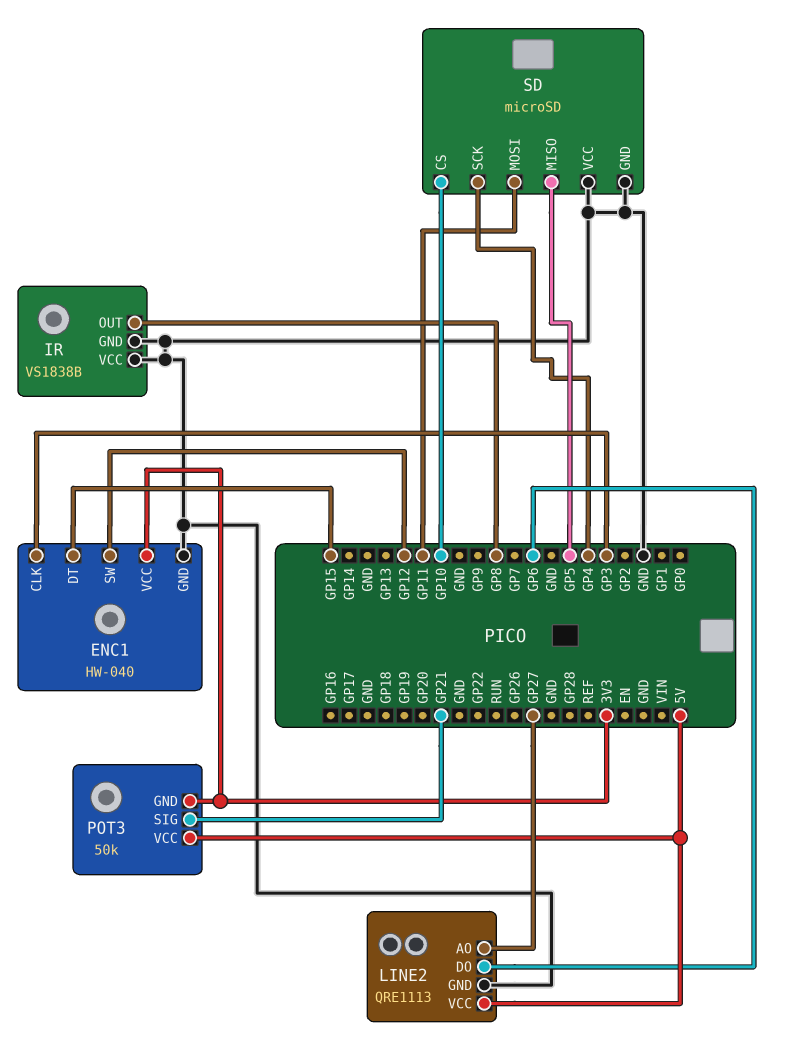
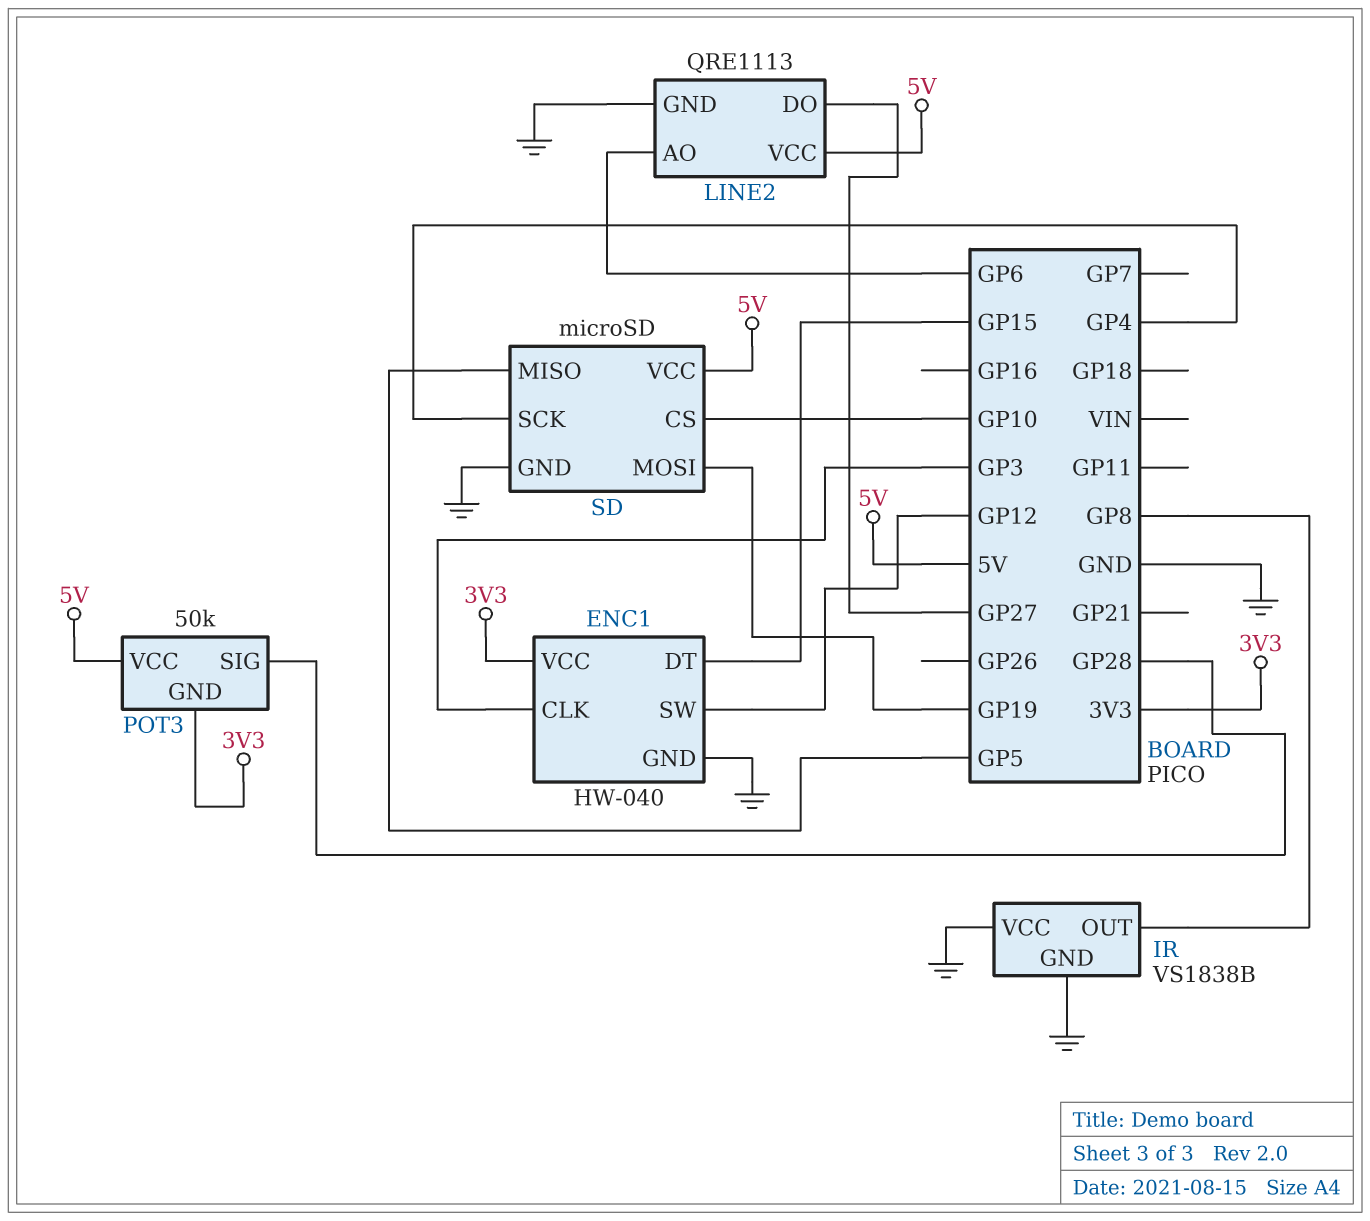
LINE2 pin AO: GP27 -> GP6
LINE2 pin DO: GP6 -> GP27
POT3 pin SIG: GP21 -> GP28
SD pin MOSI: GP11 -> GP19
SD pin VCC: GND -> 5V

